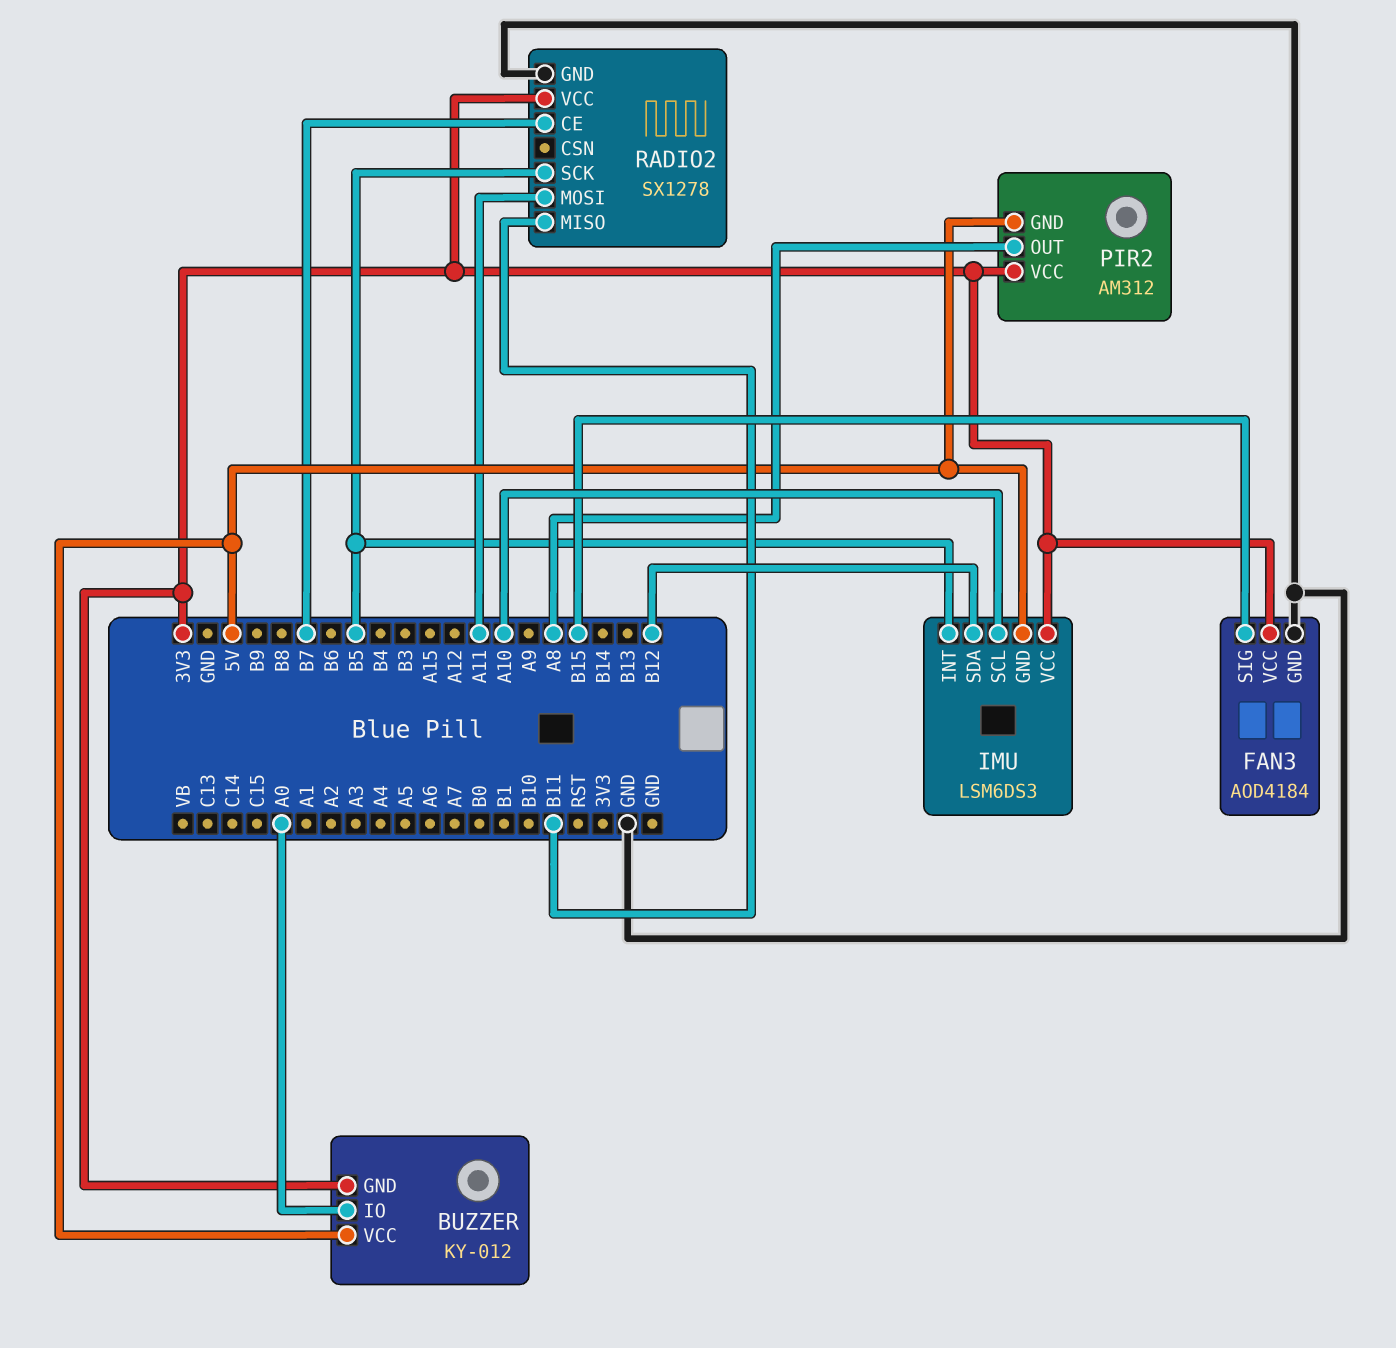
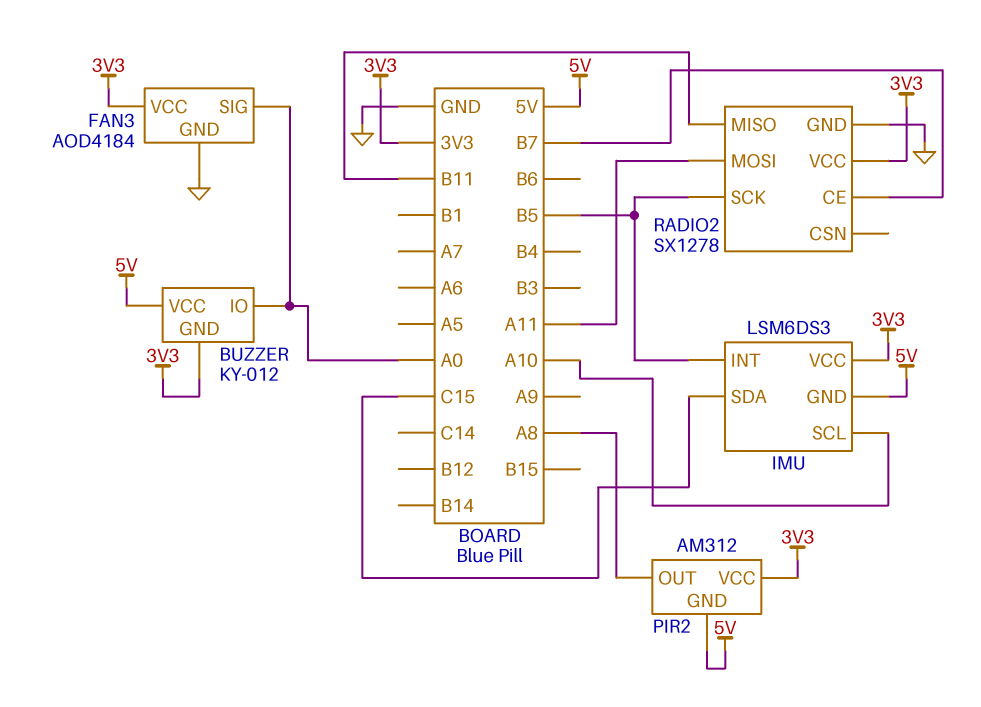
FAN3 pin SIG: B15 -> A0
IMU pin SDA: B12 -> C15

